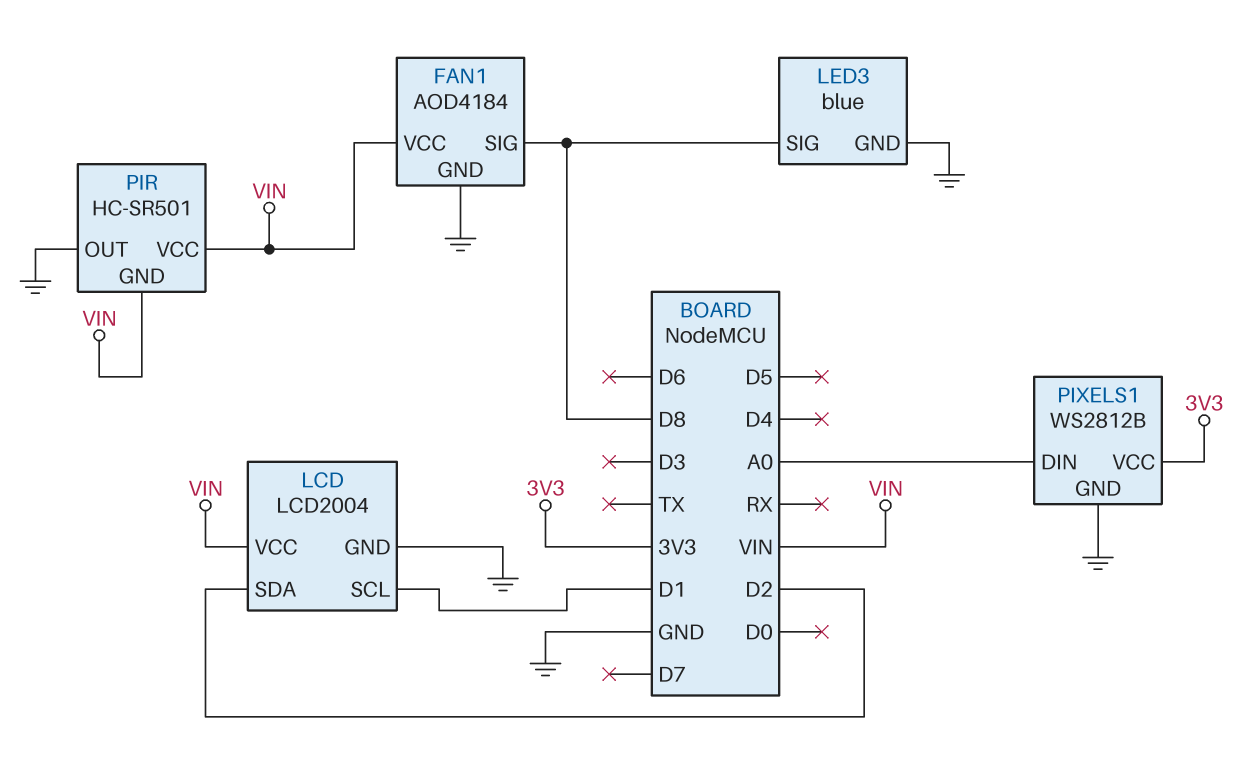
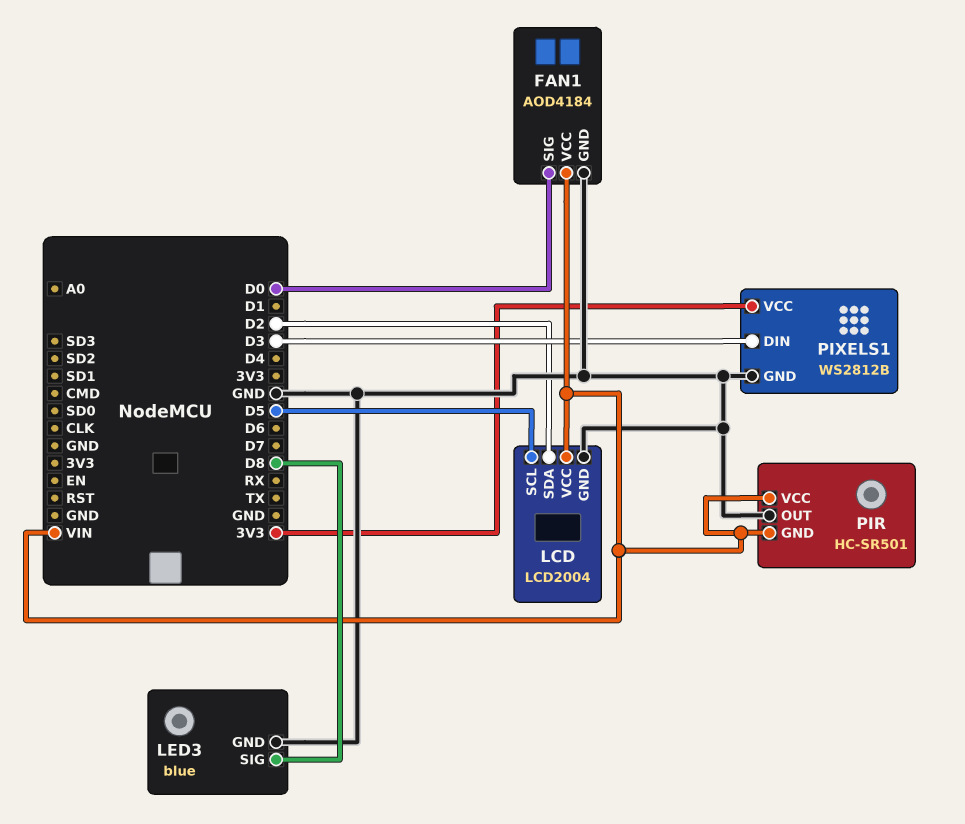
FAN1 pin SIG: D8 -> D0
LCD pin SCL: D1 -> D5
PIXELS1 pin DIN: A0 -> D3

